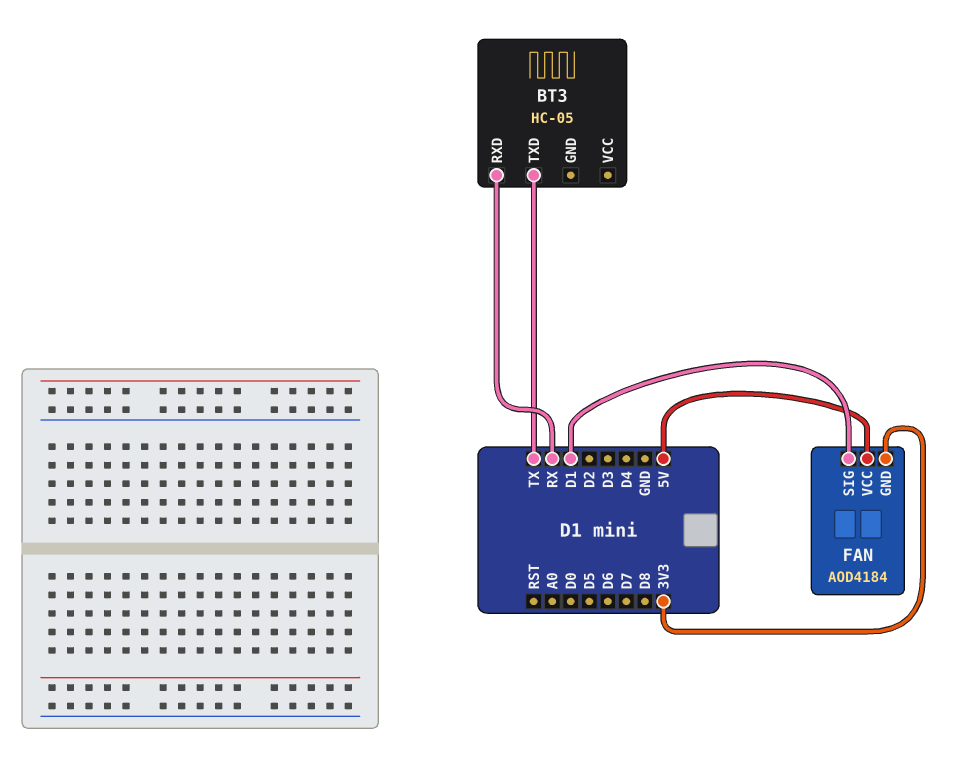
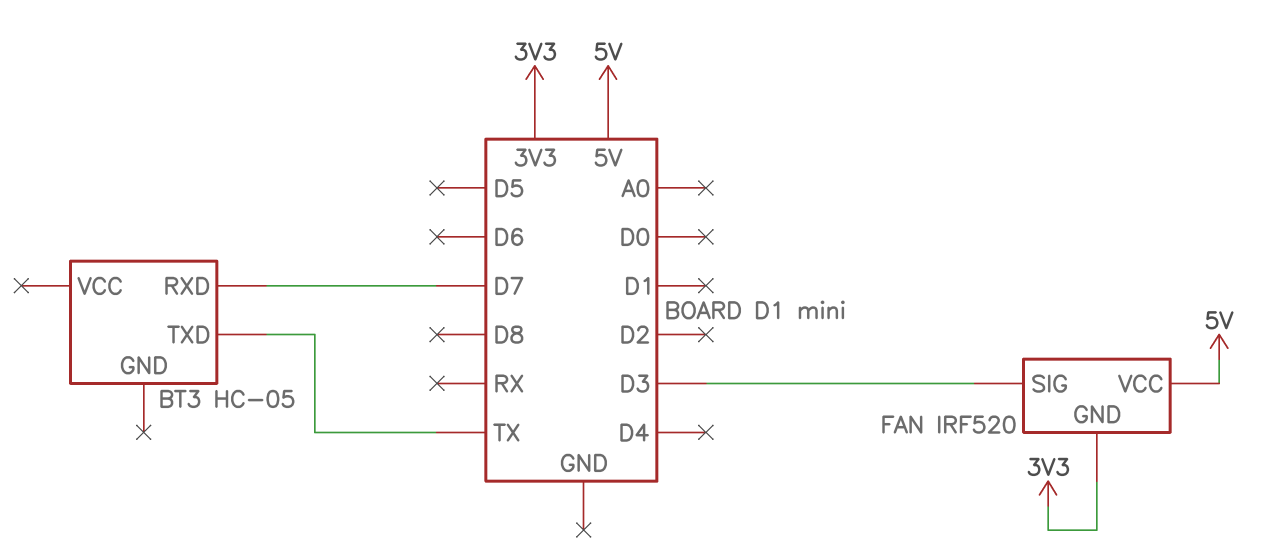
BT3 pin RXD: RX -> D7
FAN: AOD4184 -> IRF520
FAN pin SIG: D1 -> D3

